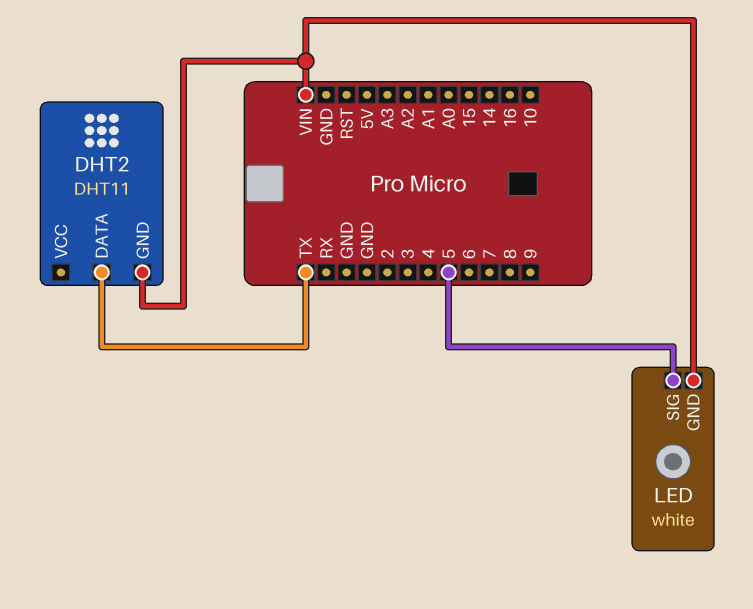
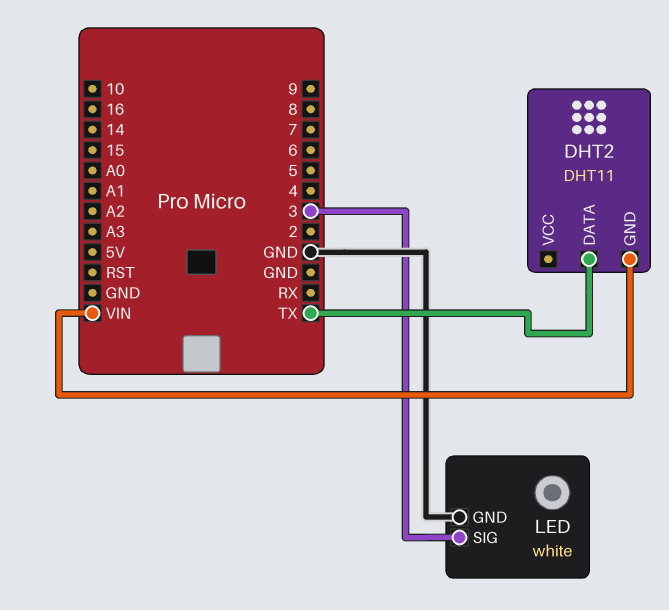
LED pin GND: VIN -> GND
LED pin SIG: 5 -> 3

